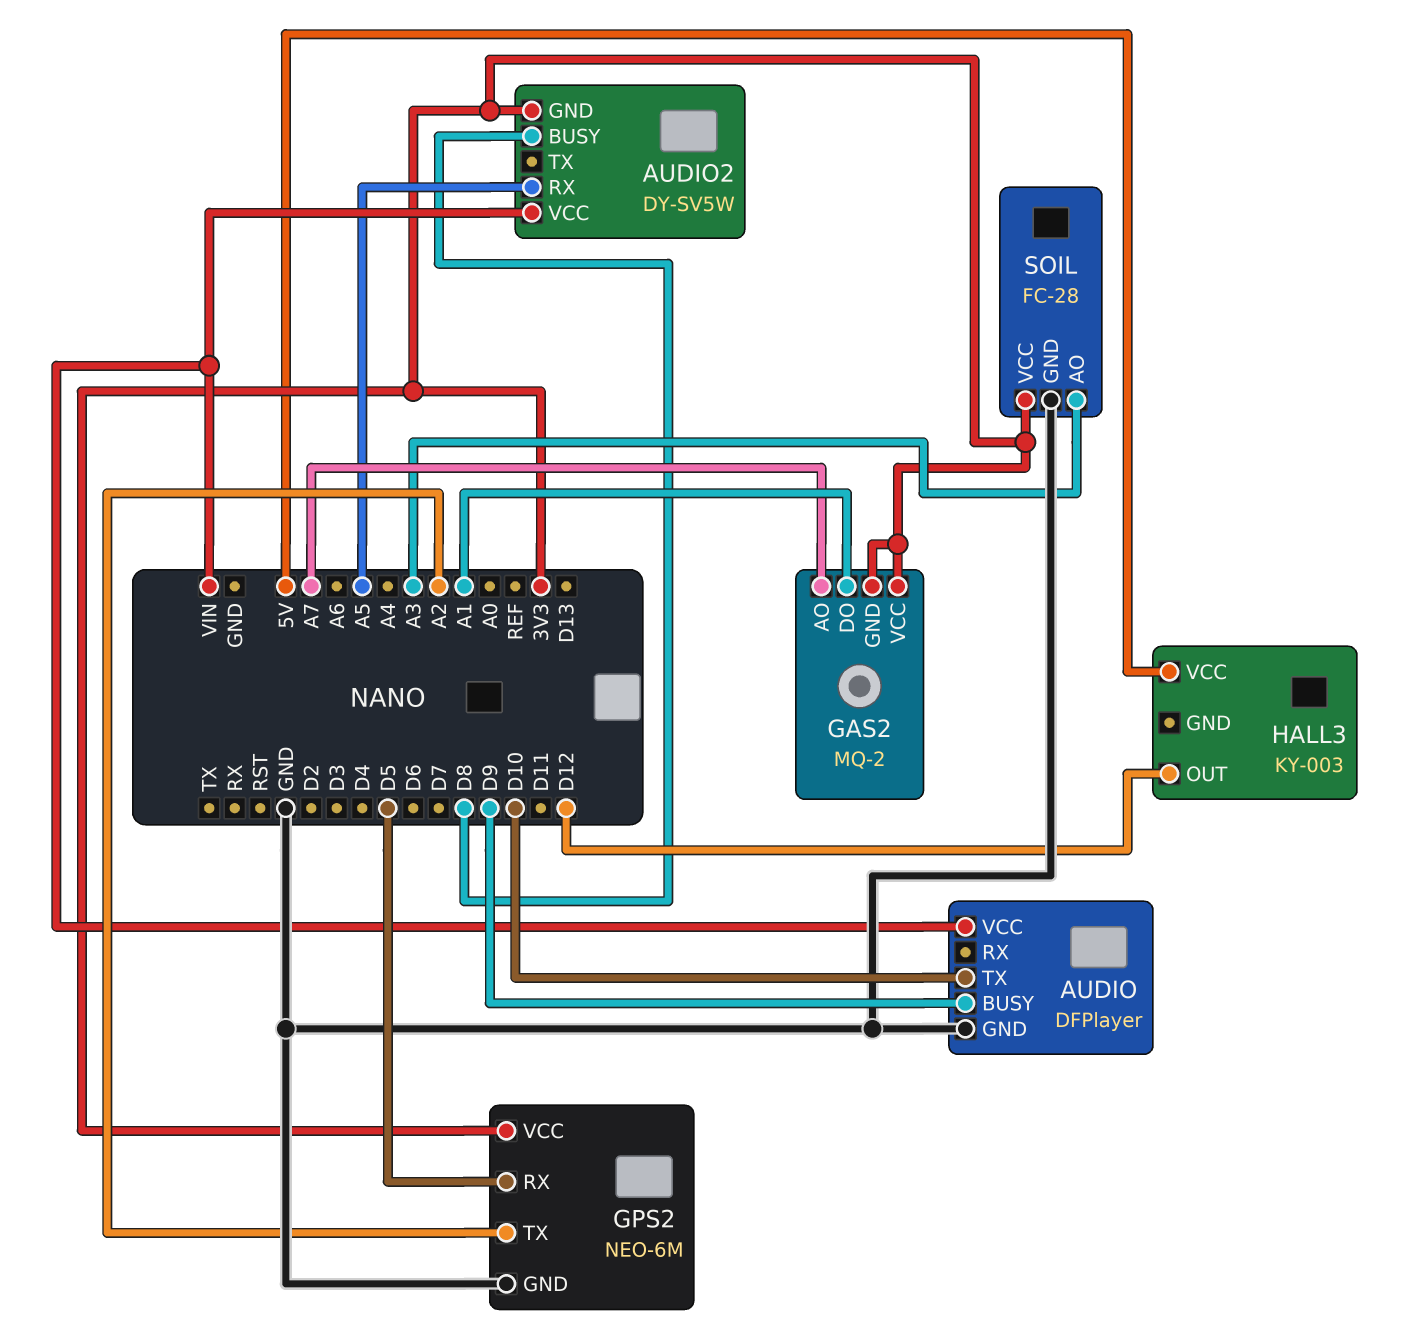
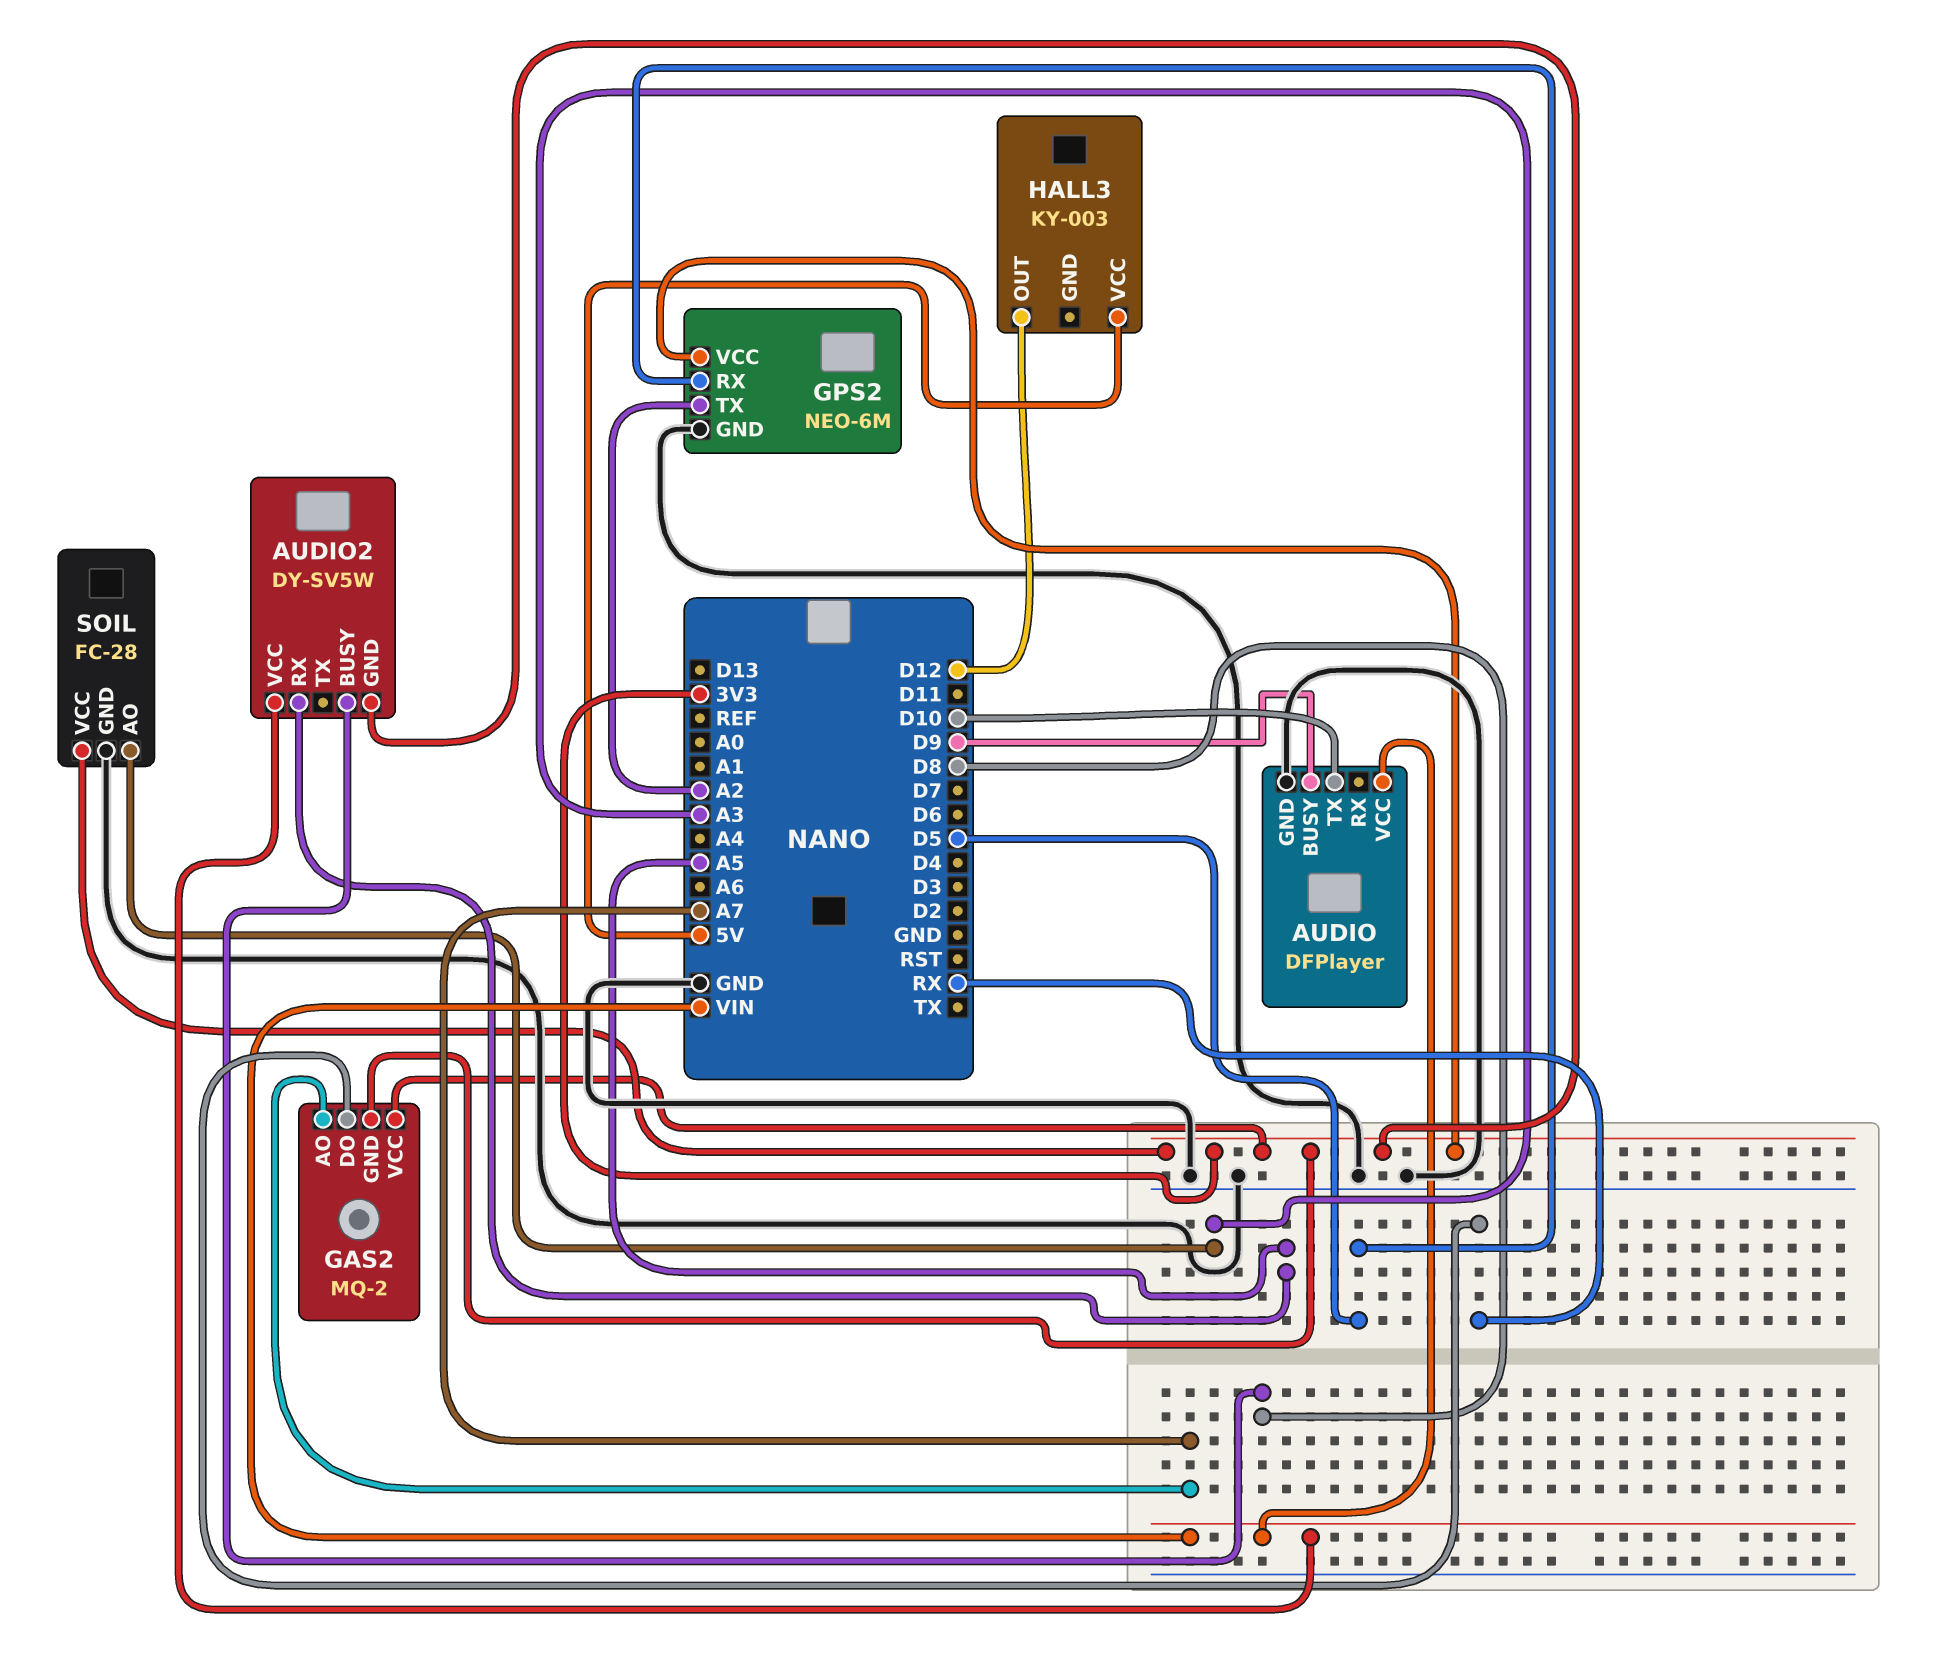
GAS2 pin DO: A1 -> RX

